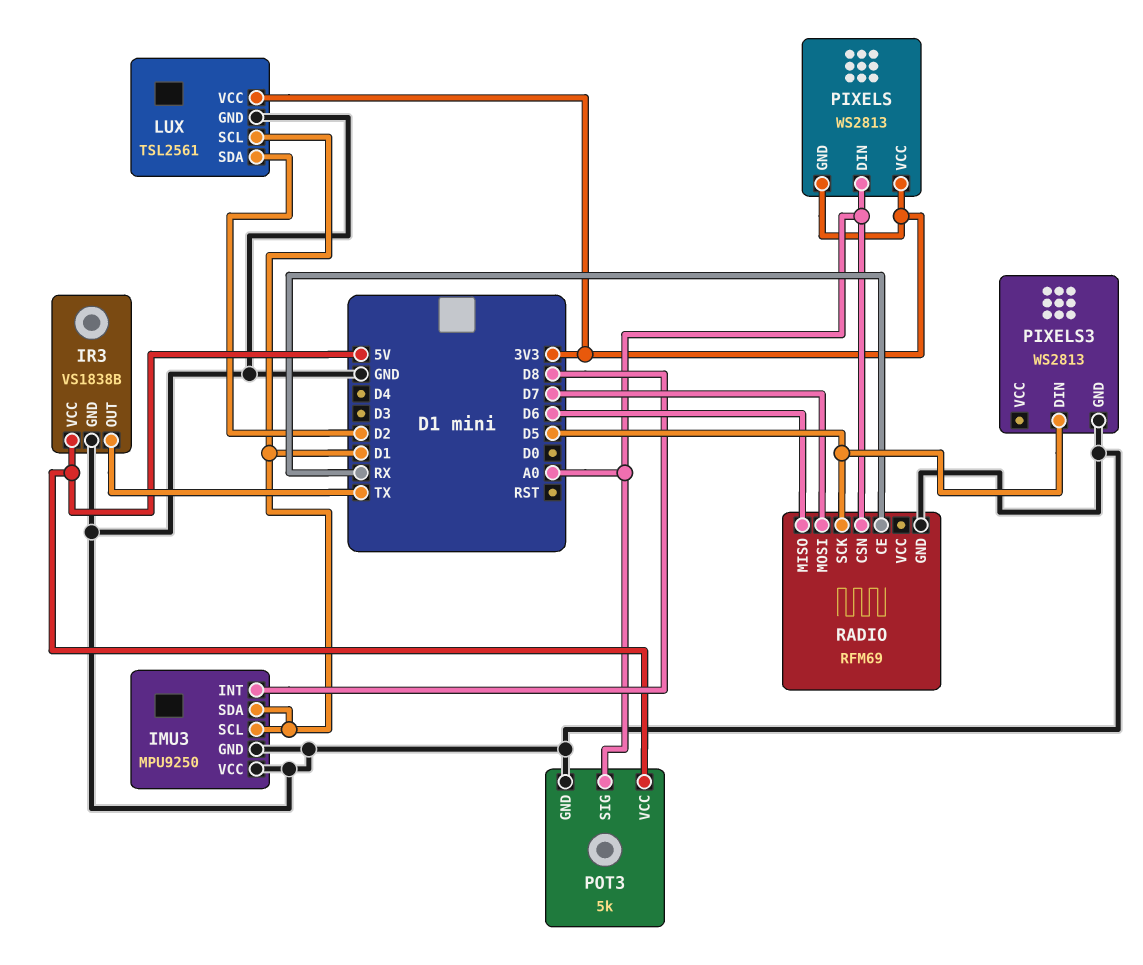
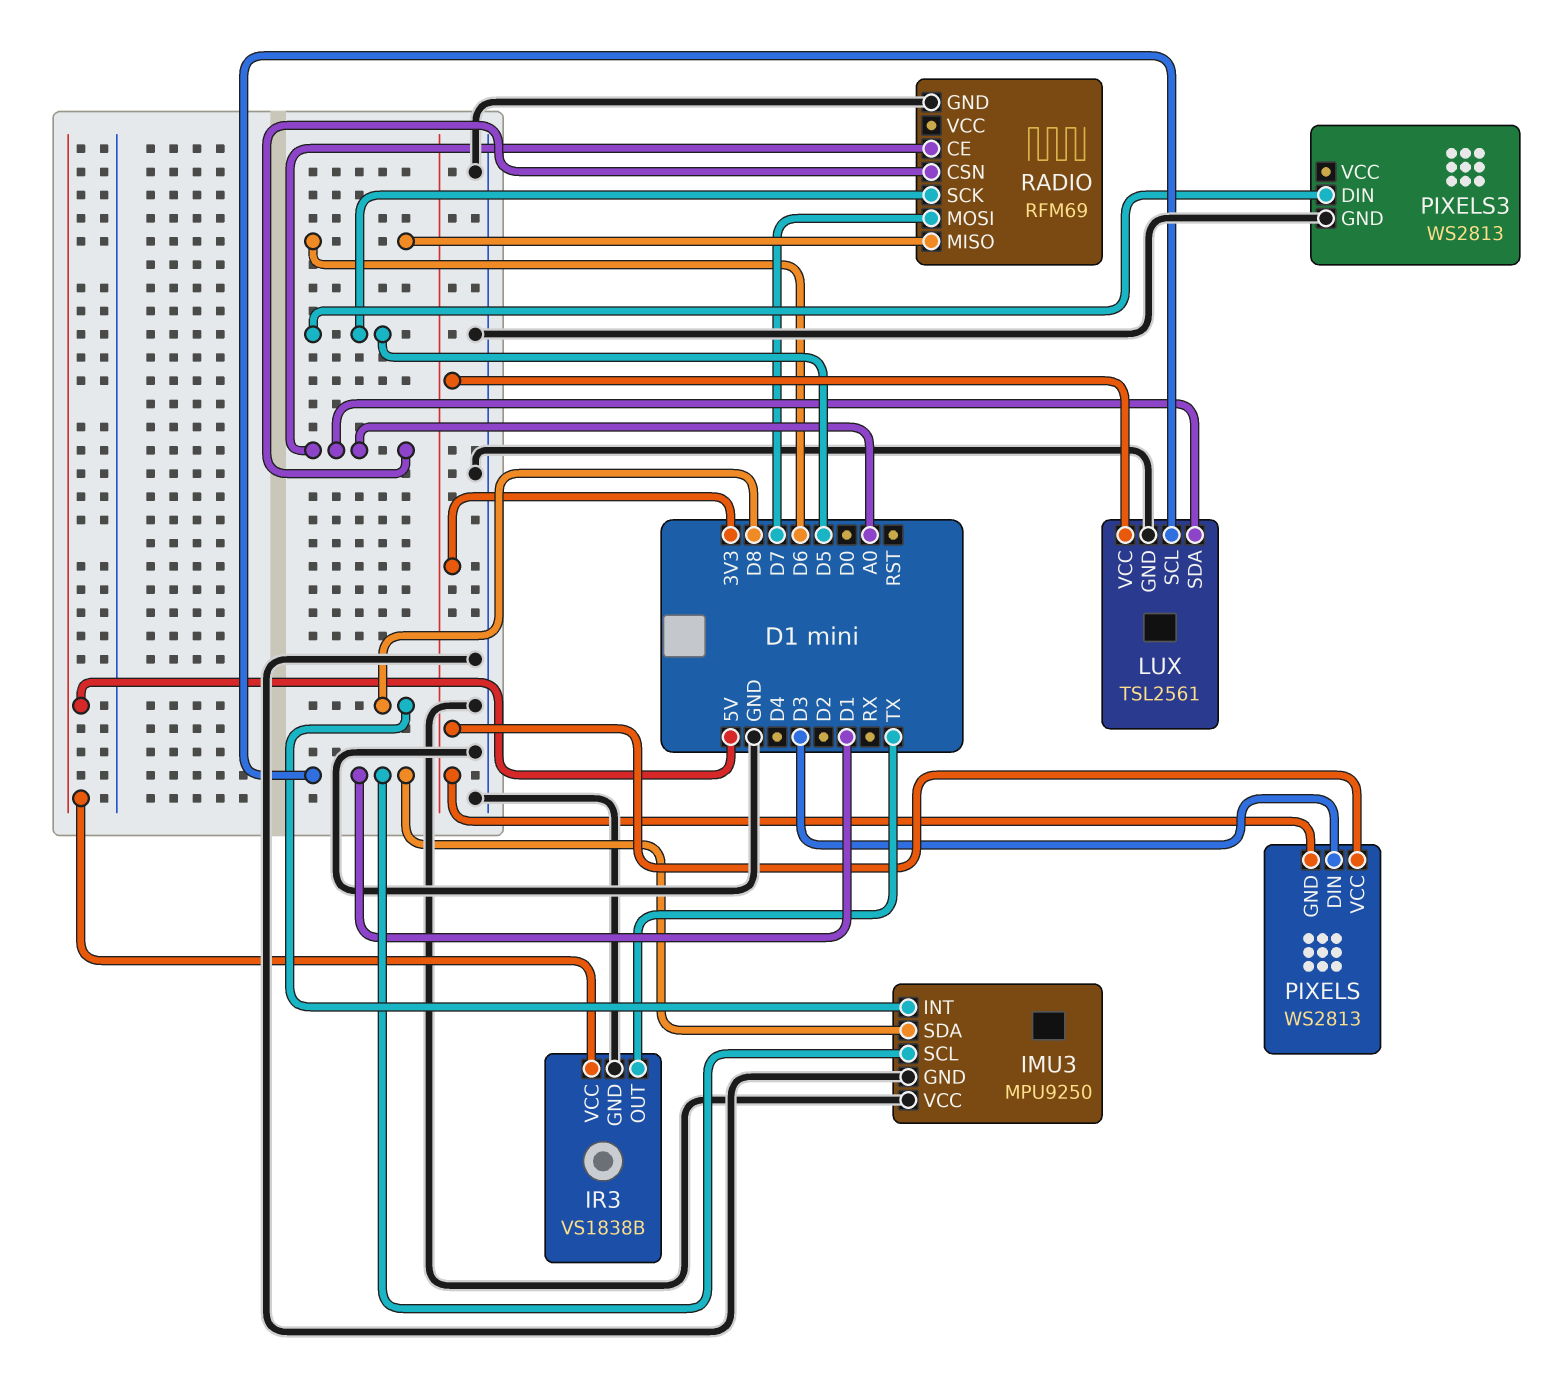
LUX pin SDA: D2 -> A0
PIXELS pin DIN: A0 -> D3
POT3: 5k -> none
POT3 pin GND: GND -> none
POT3 pin SIG: A0 -> none
POT3 pin VCC: 5V -> none
RADIO pin CE: RX -> A0

